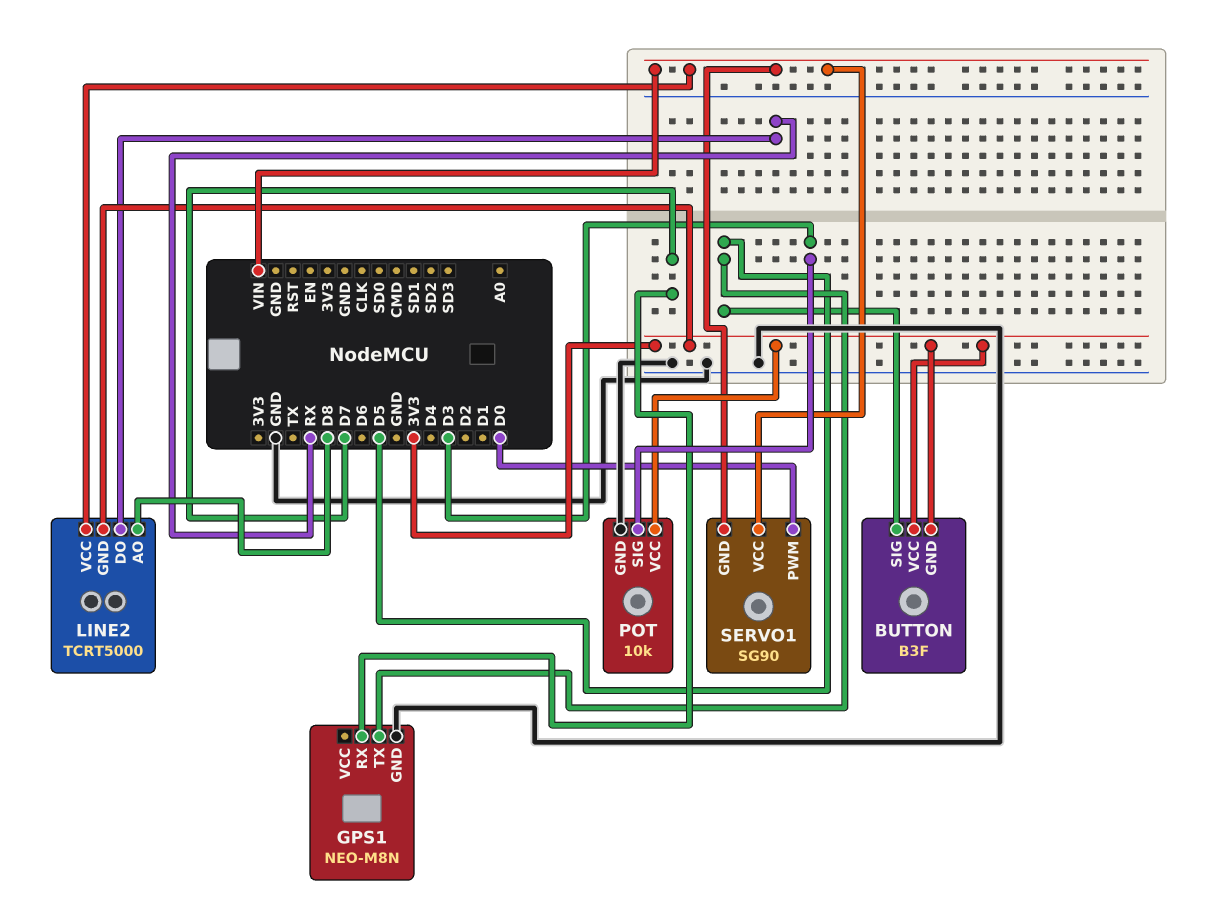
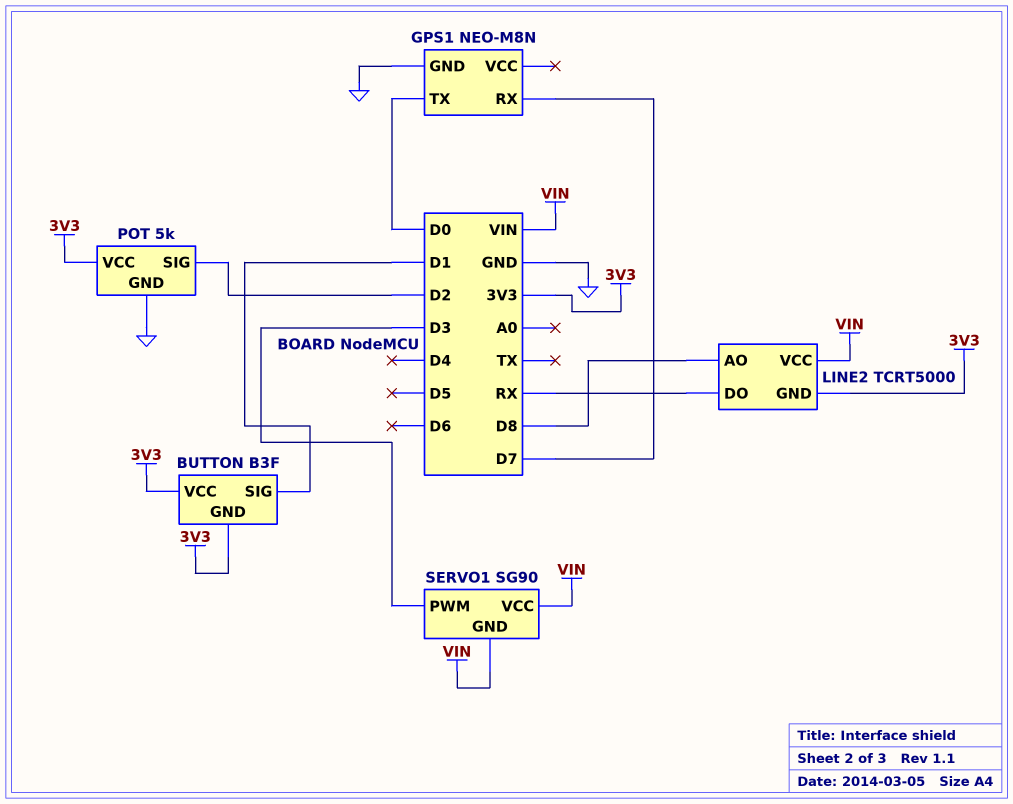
BUTTON pin SIG: D5 -> D1
GPS1 pin TX: D5 -> D0
POT: 10k -> 5k
POT pin SIG: D3 -> D2
SERVO1 pin PWM: D0 -> D3

